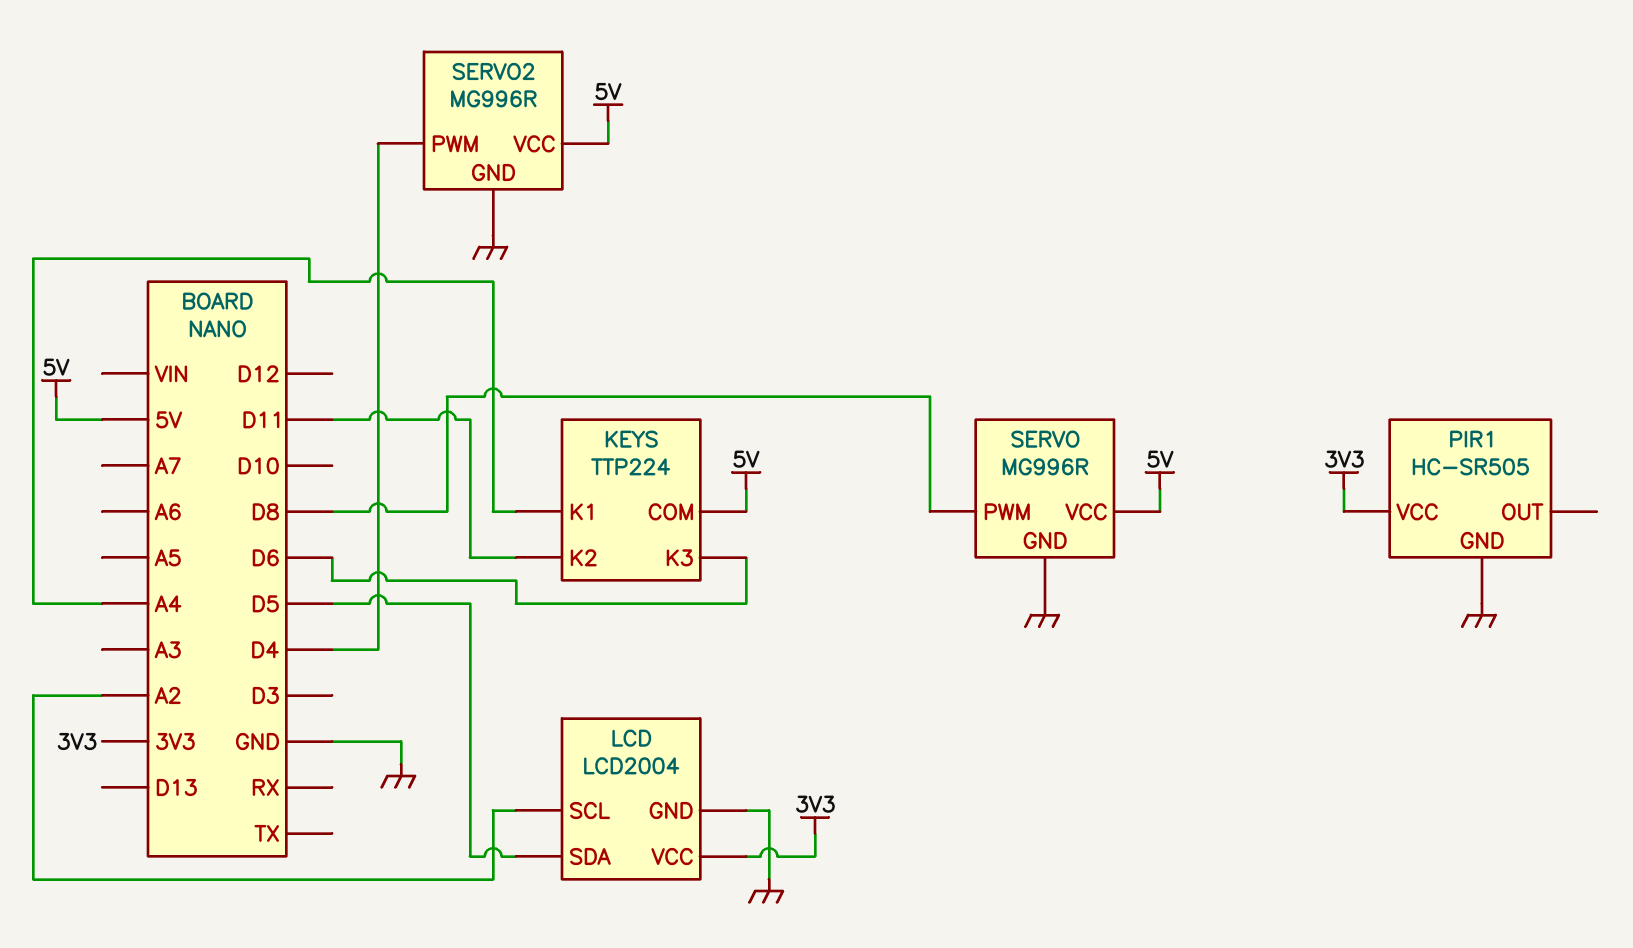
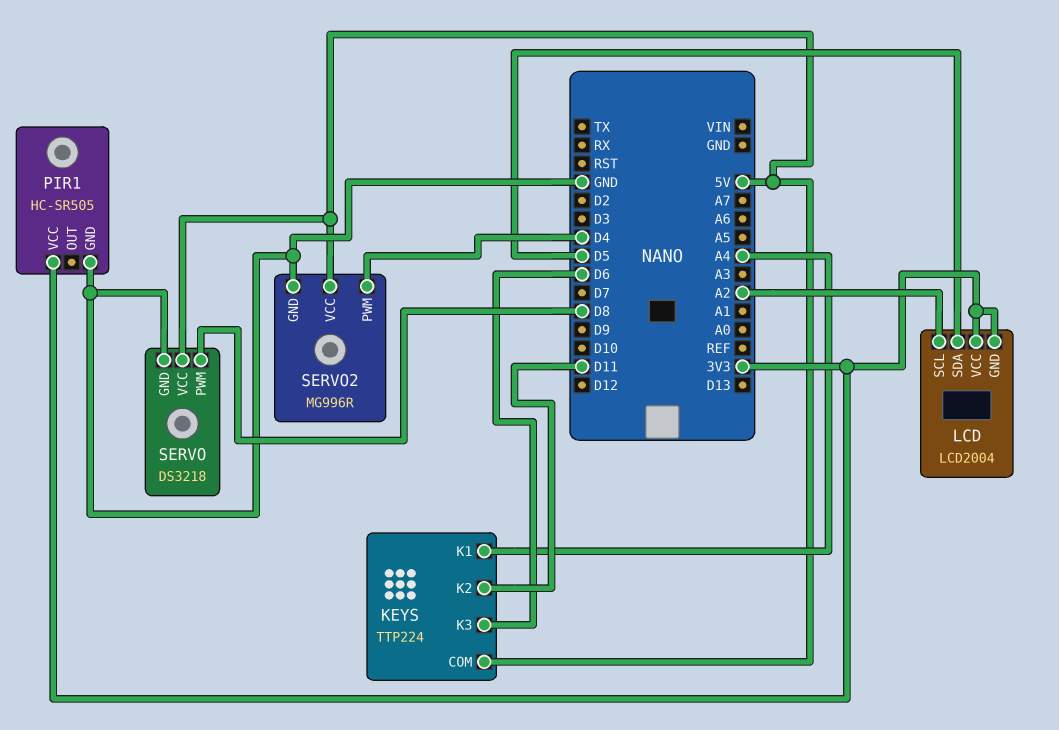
LCD pin GND: GND -> 3V3
SERVO: MG996R -> DS3218

